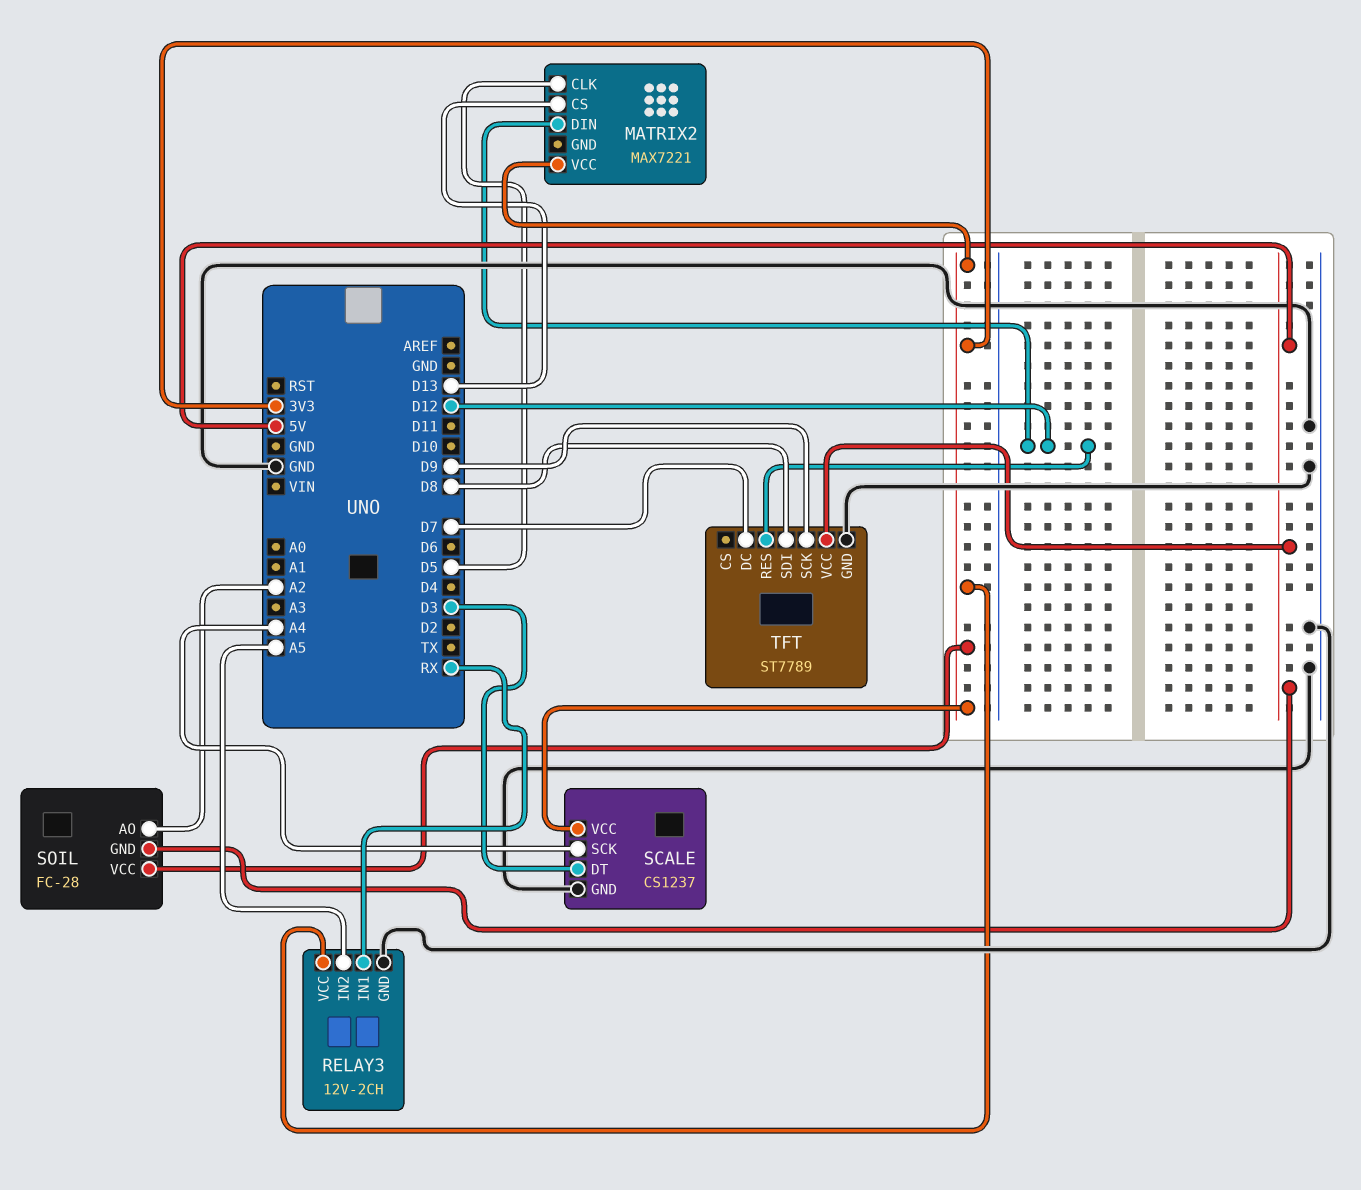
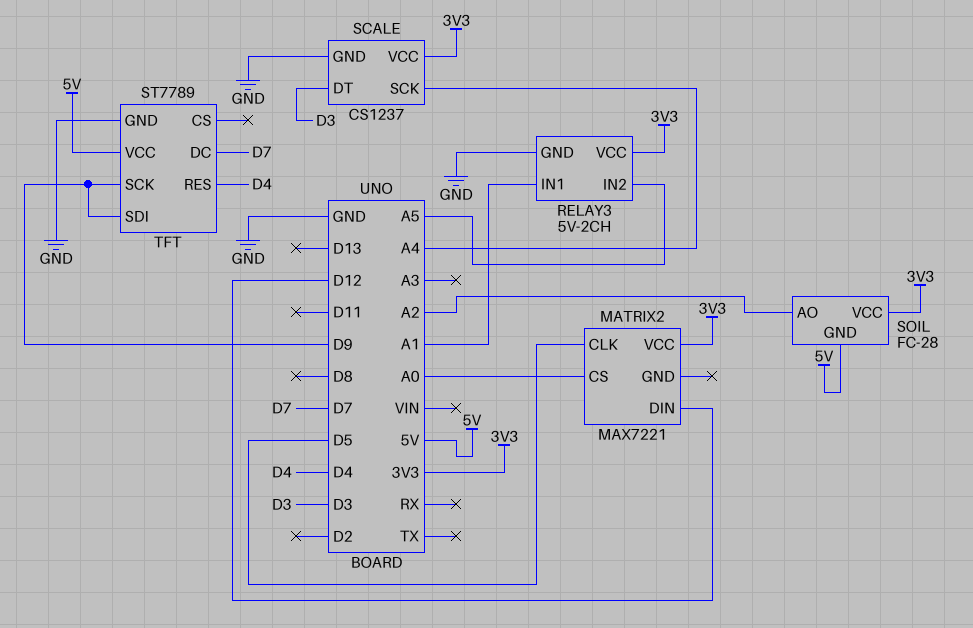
MATRIX2 pin CS: D13 -> A0
RELAY3: 12V-2CH -> 5V-2CH
RELAY3 pin IN1: RX -> A1
TFT pin RES: D12 -> D4
TFT pin SDI: D8 -> D9

